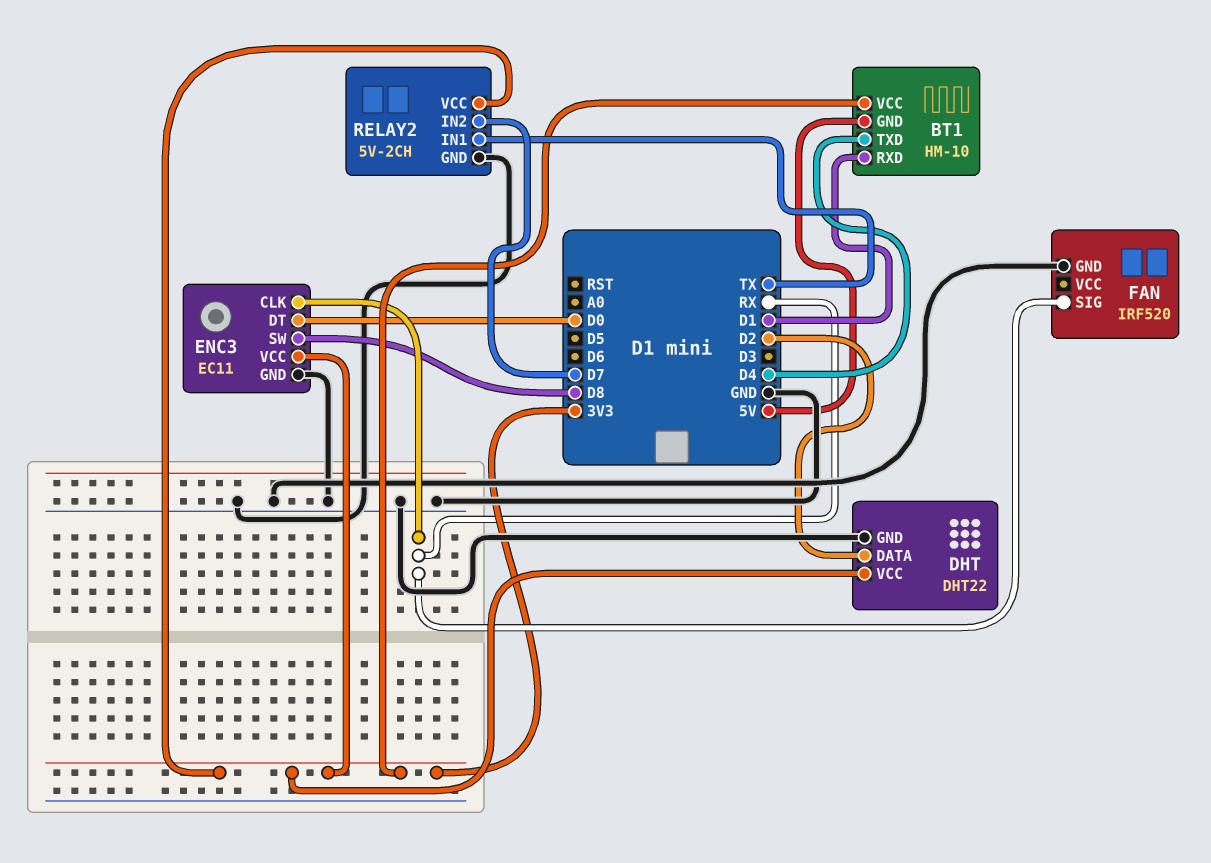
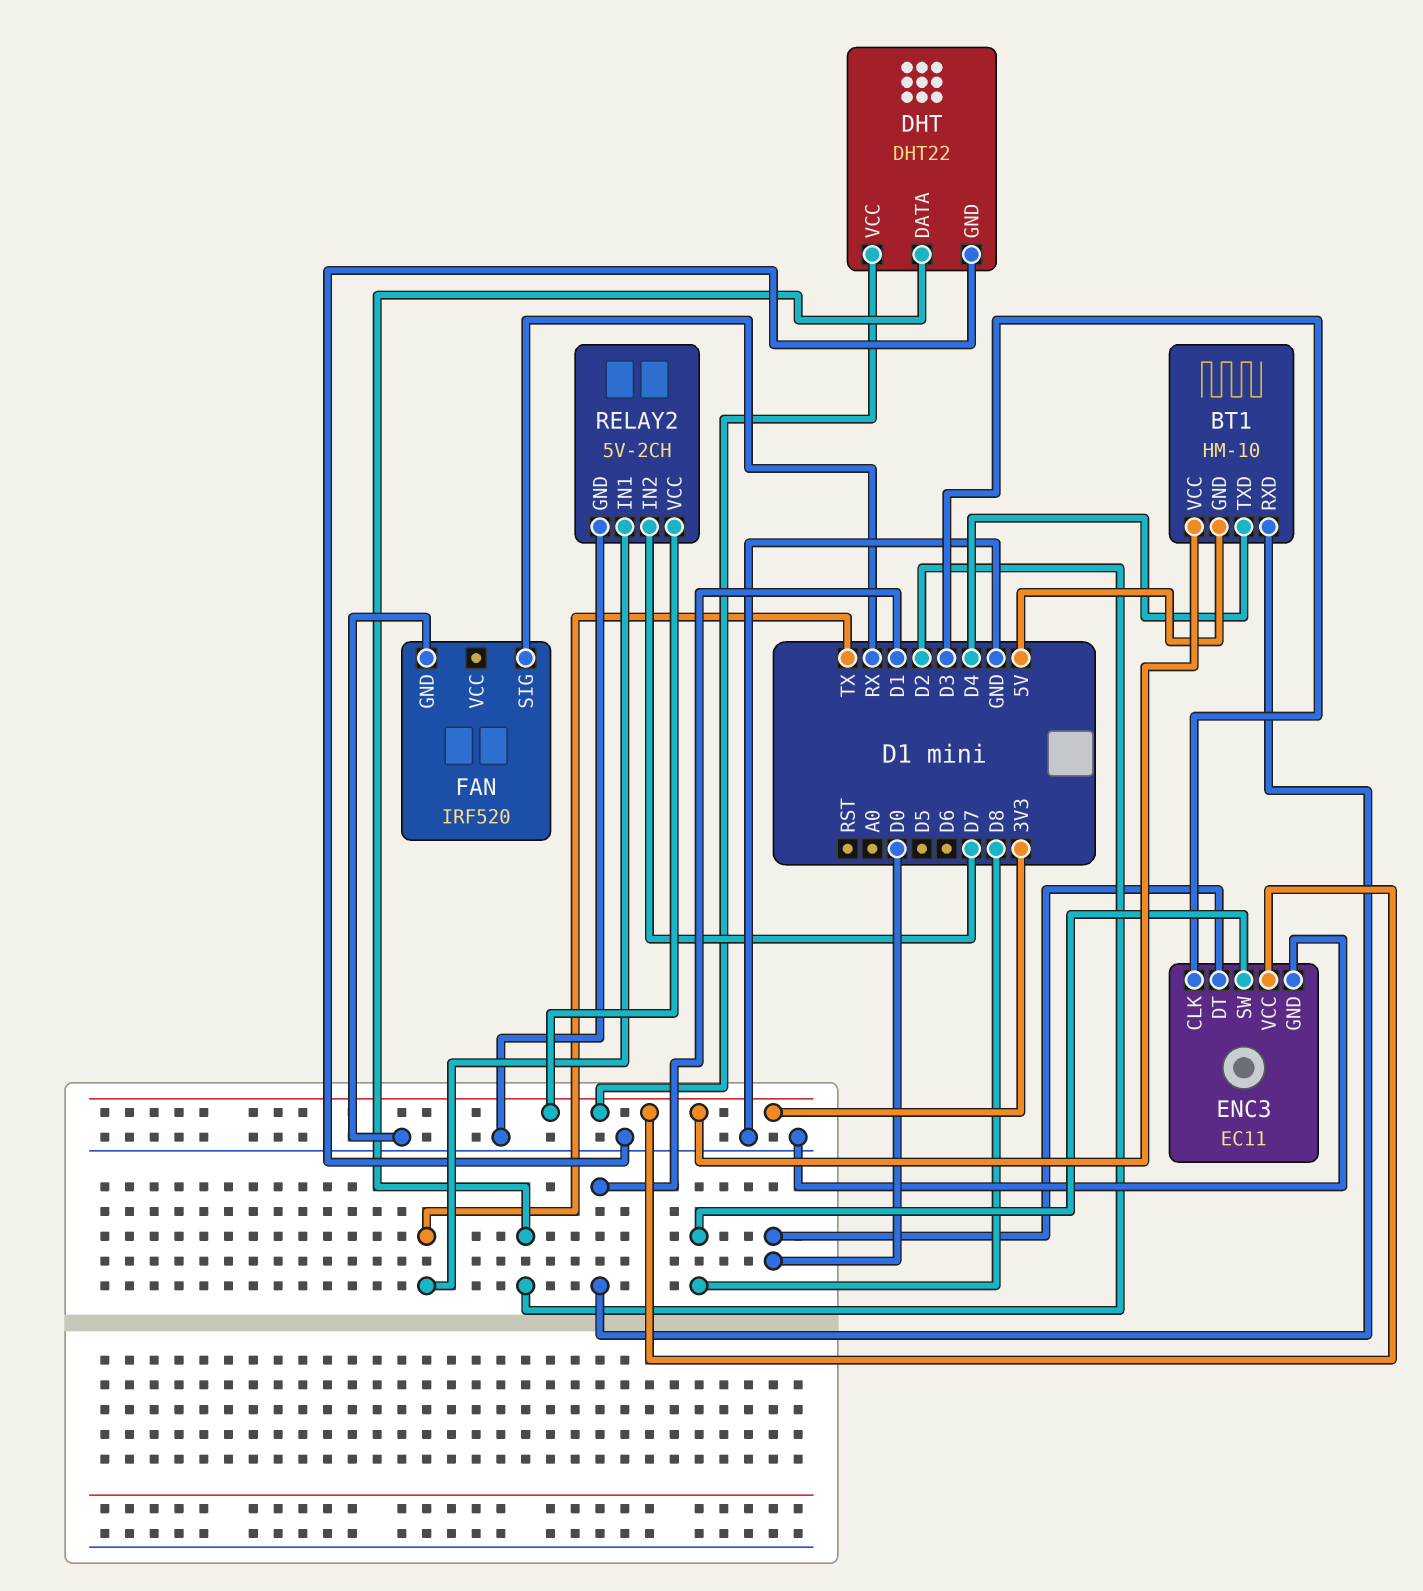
ENC3 pin CLK: RX -> D3

